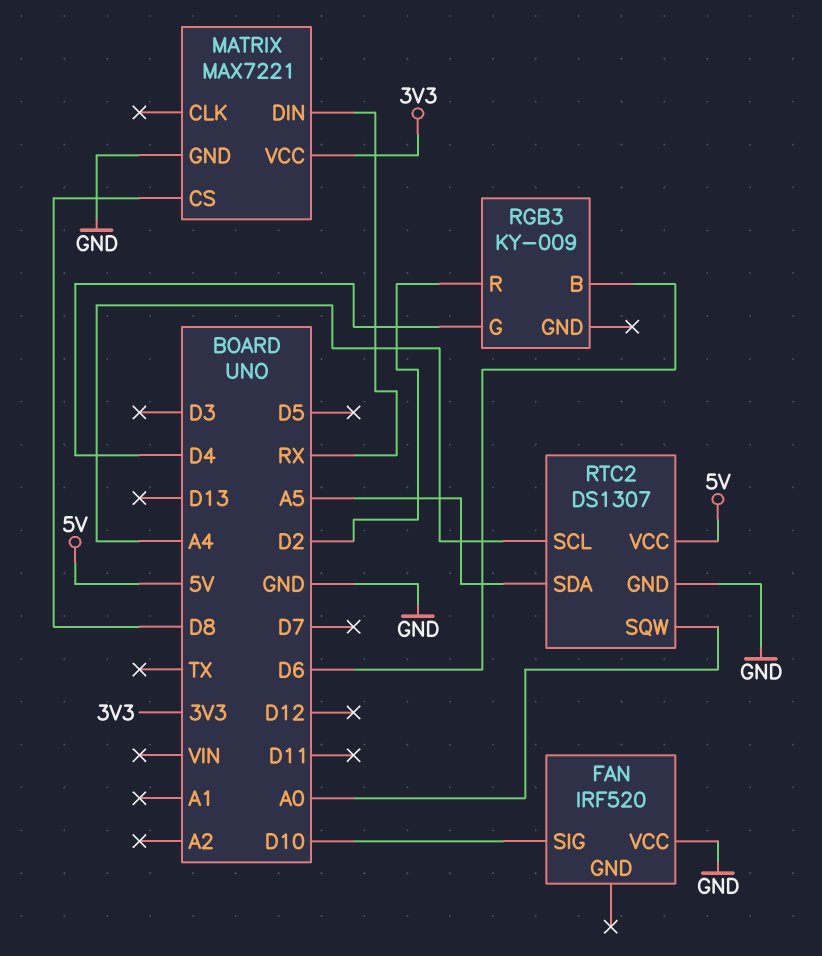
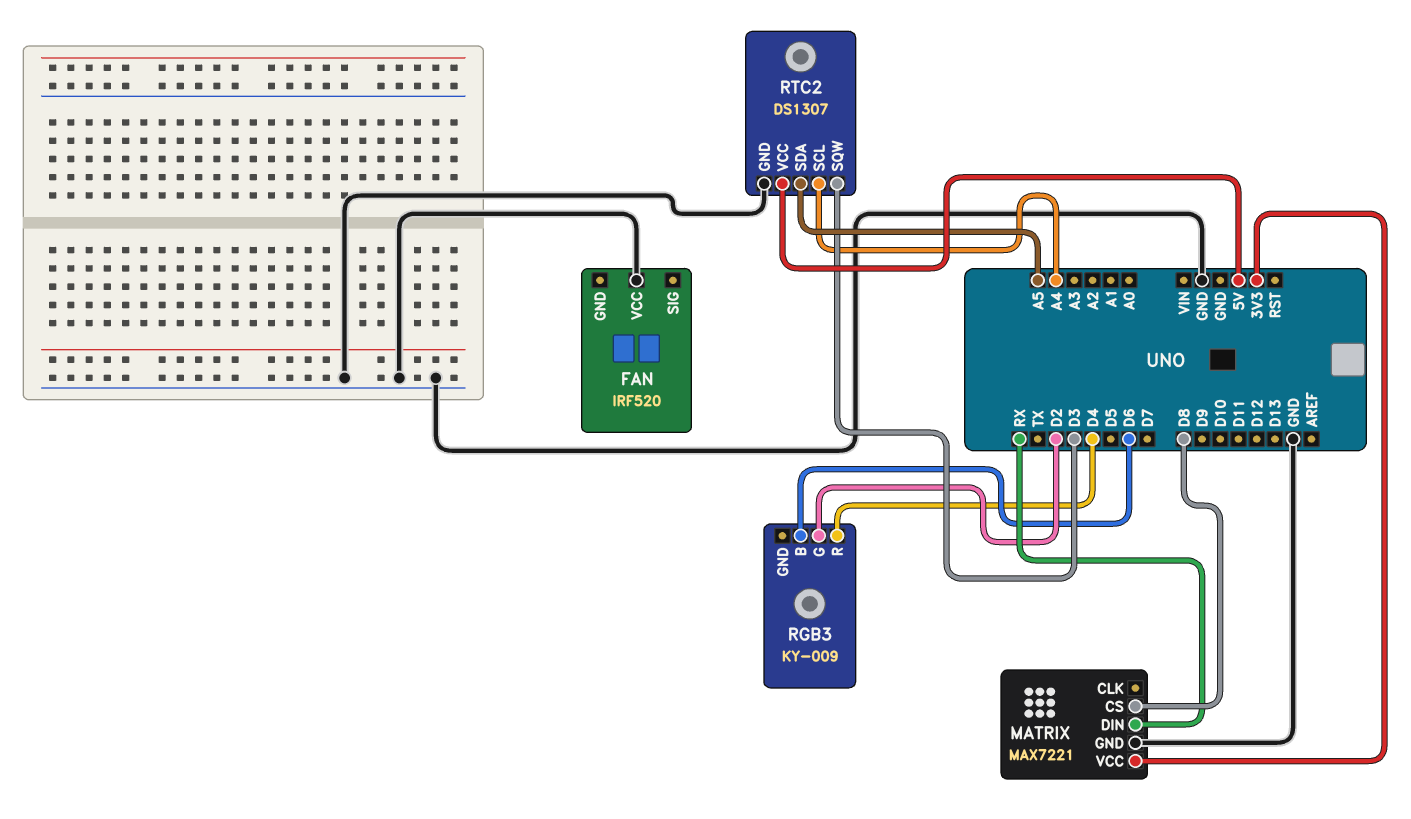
FAN pin SIG: D10 -> none
RGB3 pin G: D4 -> D2
RGB3 pin R: D2 -> D4
RTC2 pin SQW: A0 -> D3

